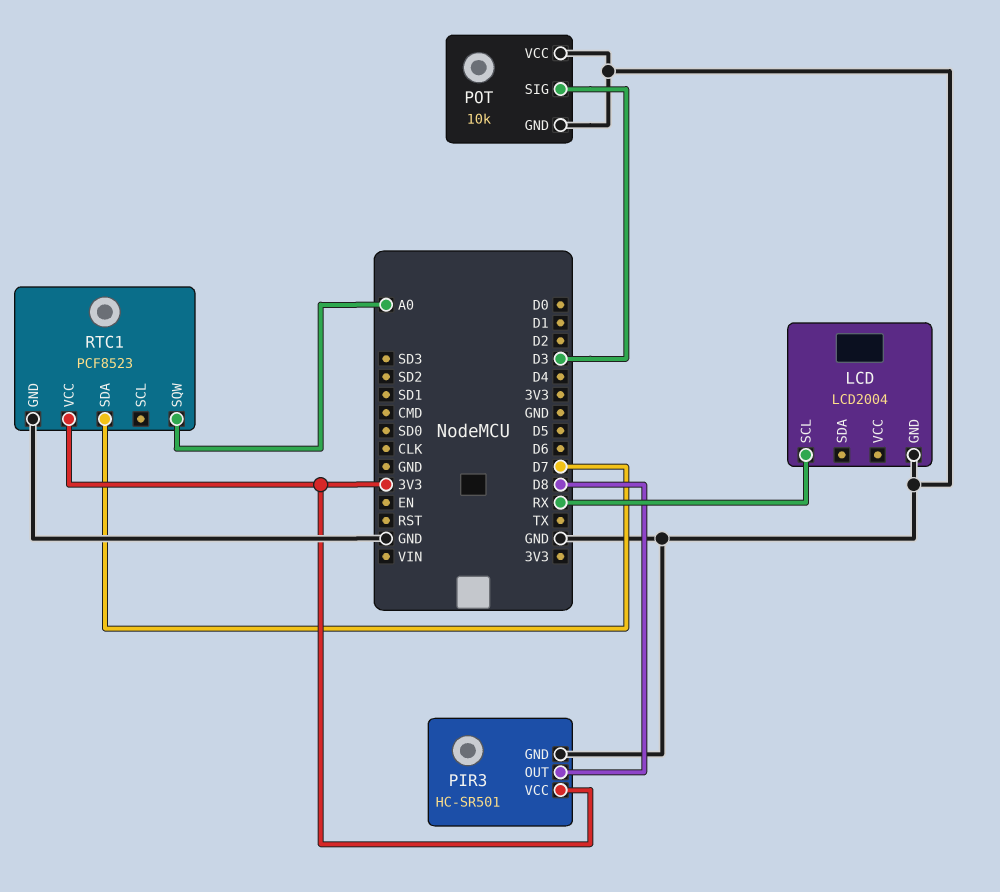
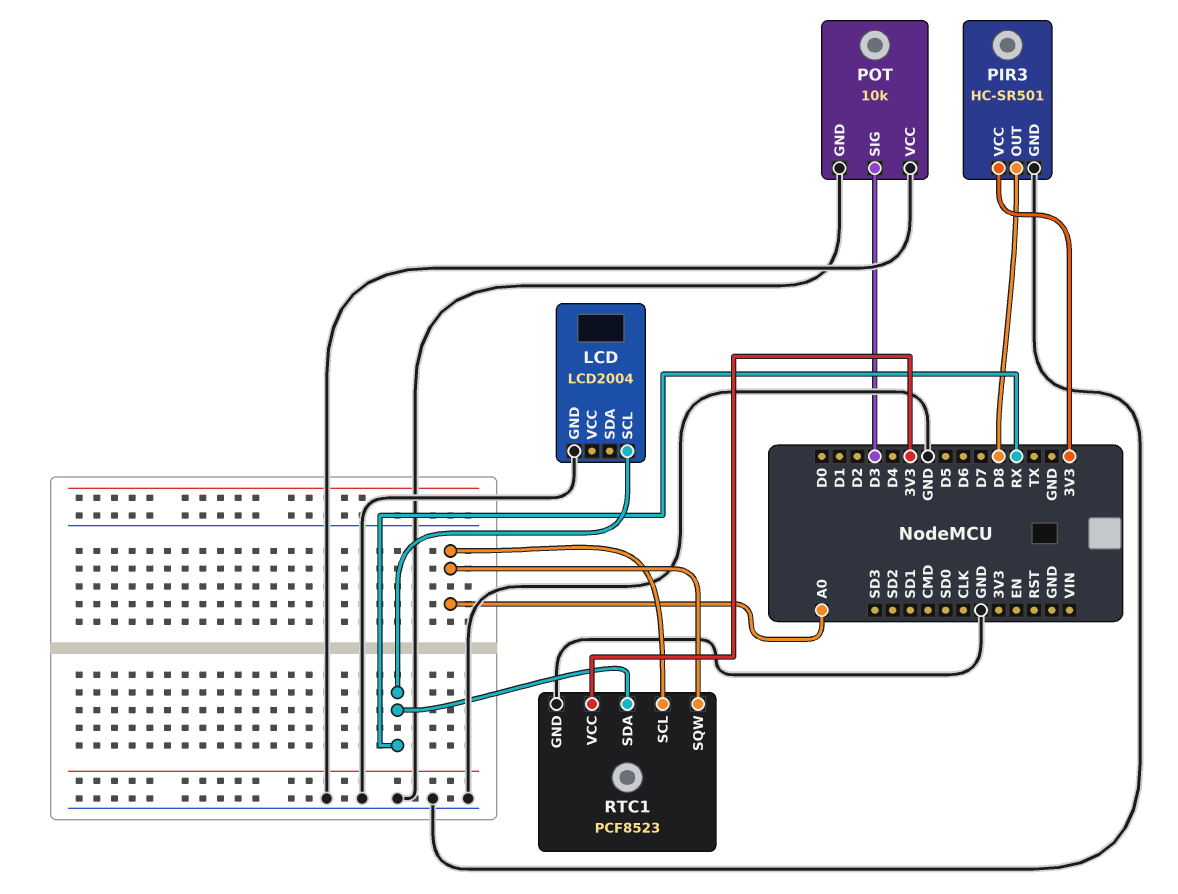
RTC1 pin SCL: none -> A0
RTC1 pin SDA: D7 -> RX

